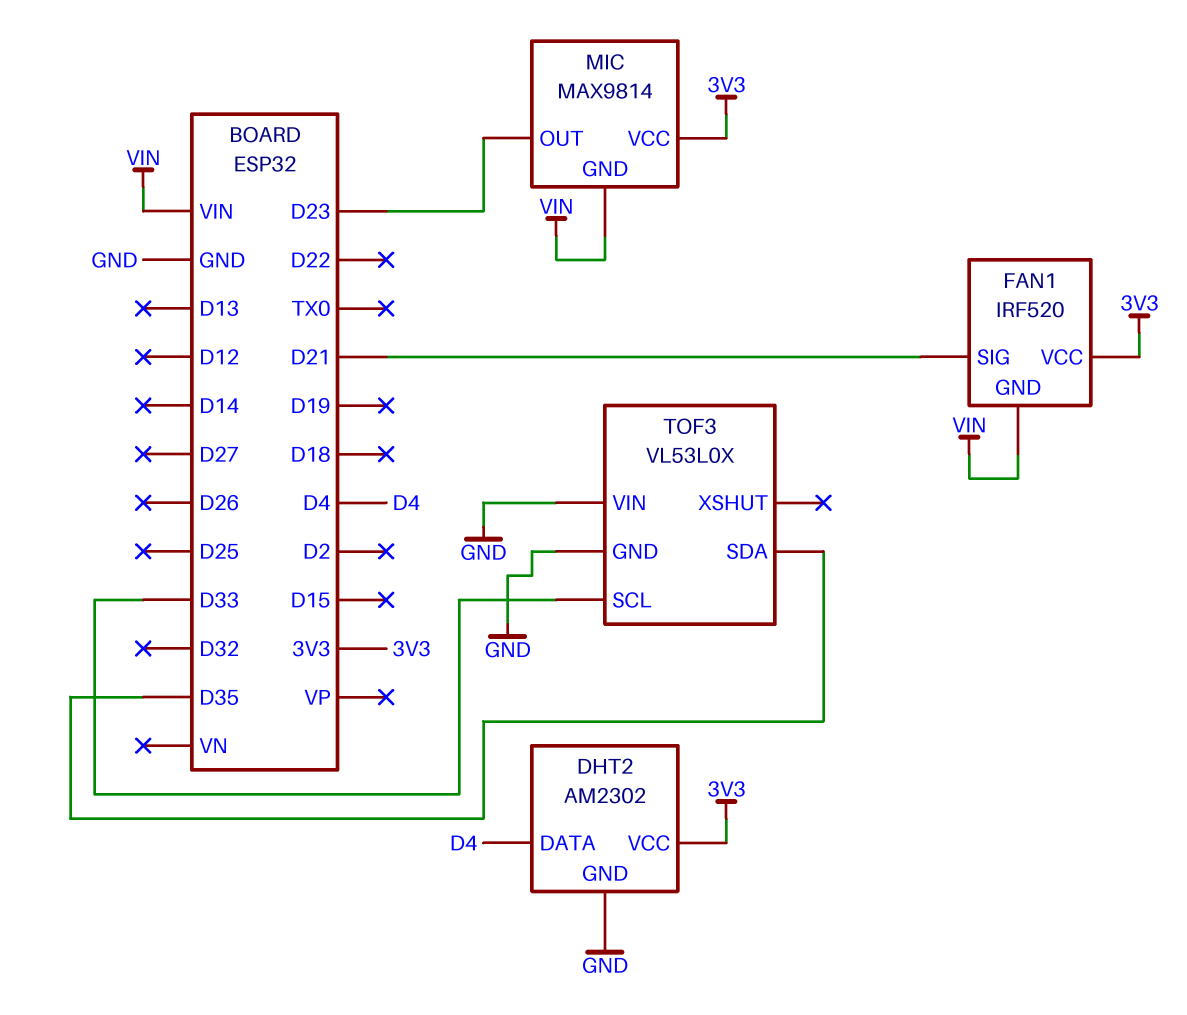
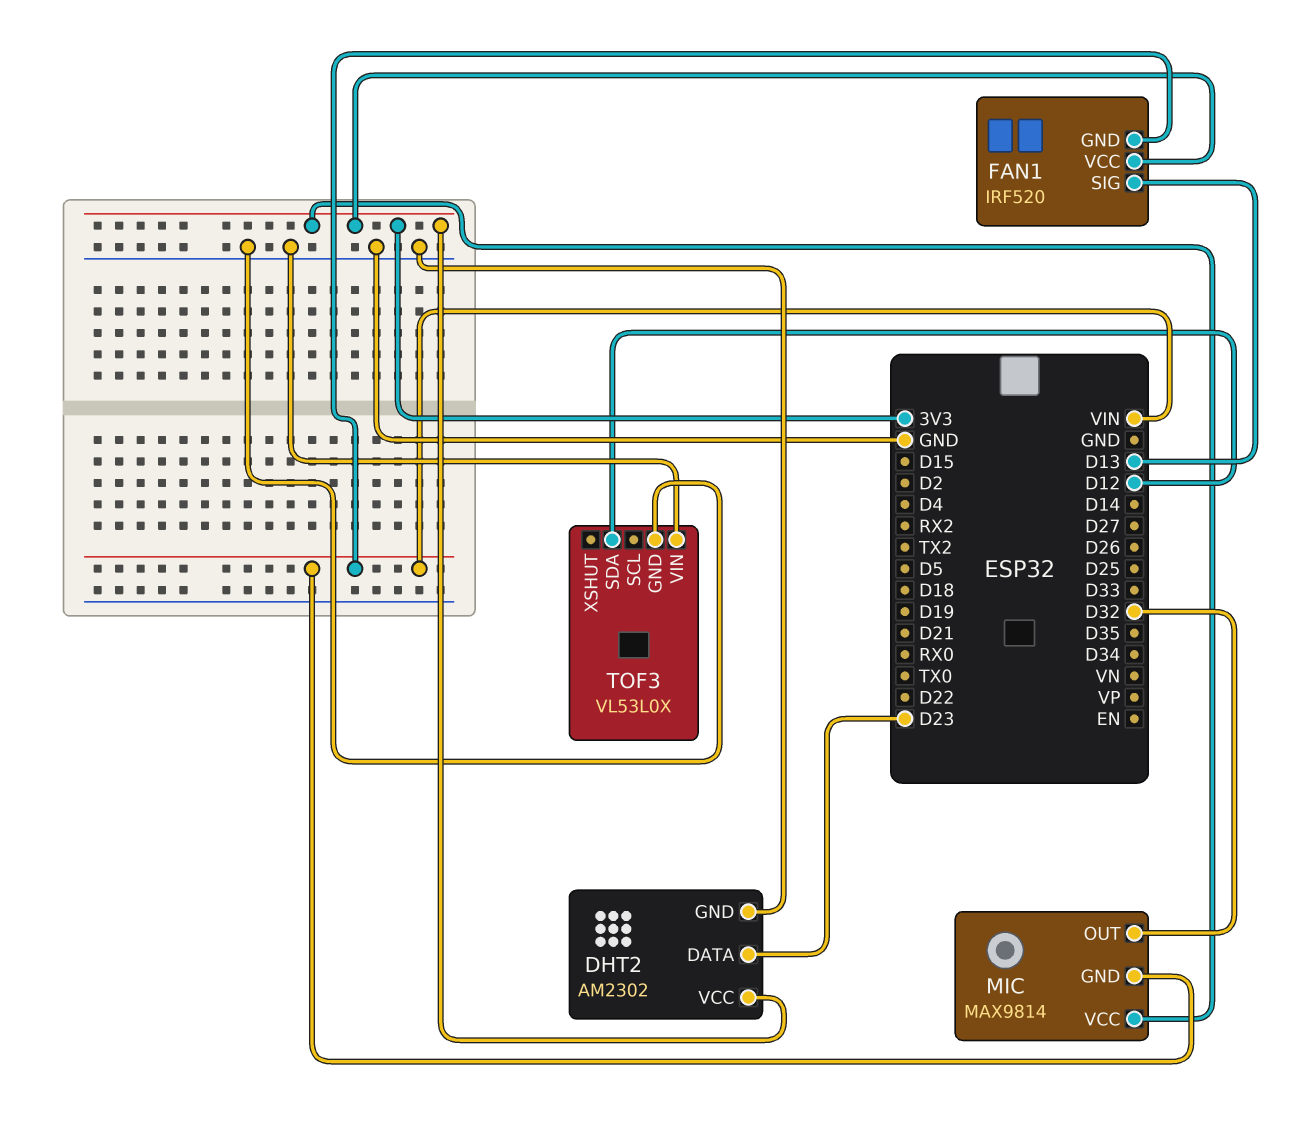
DHT2 pin DATA: D4 -> D23
FAN1 pin SIG: D21 -> D13
MIC pin OUT: D23 -> D32
TOF3 pin SCL: D33 -> none
TOF3 pin SDA: D35 -> D12

